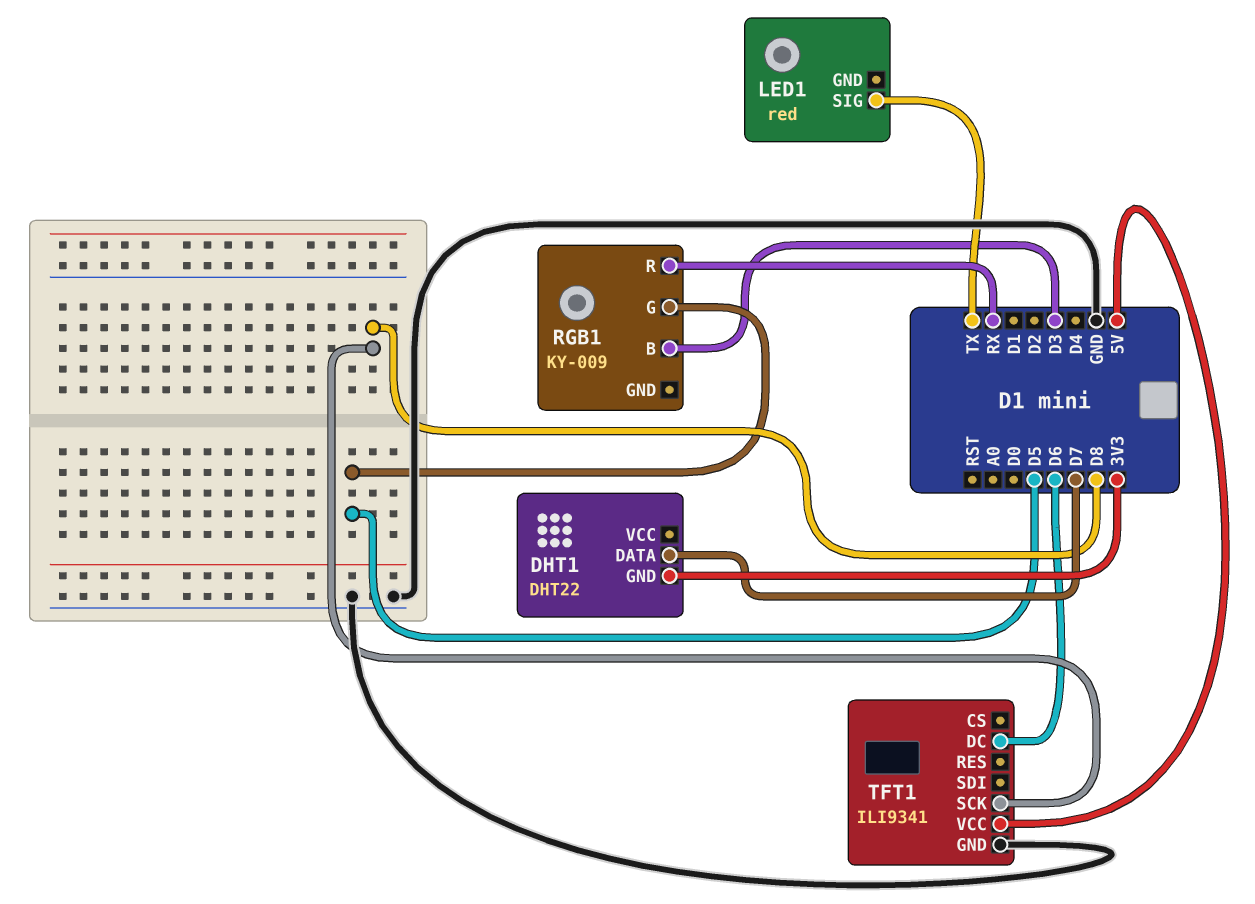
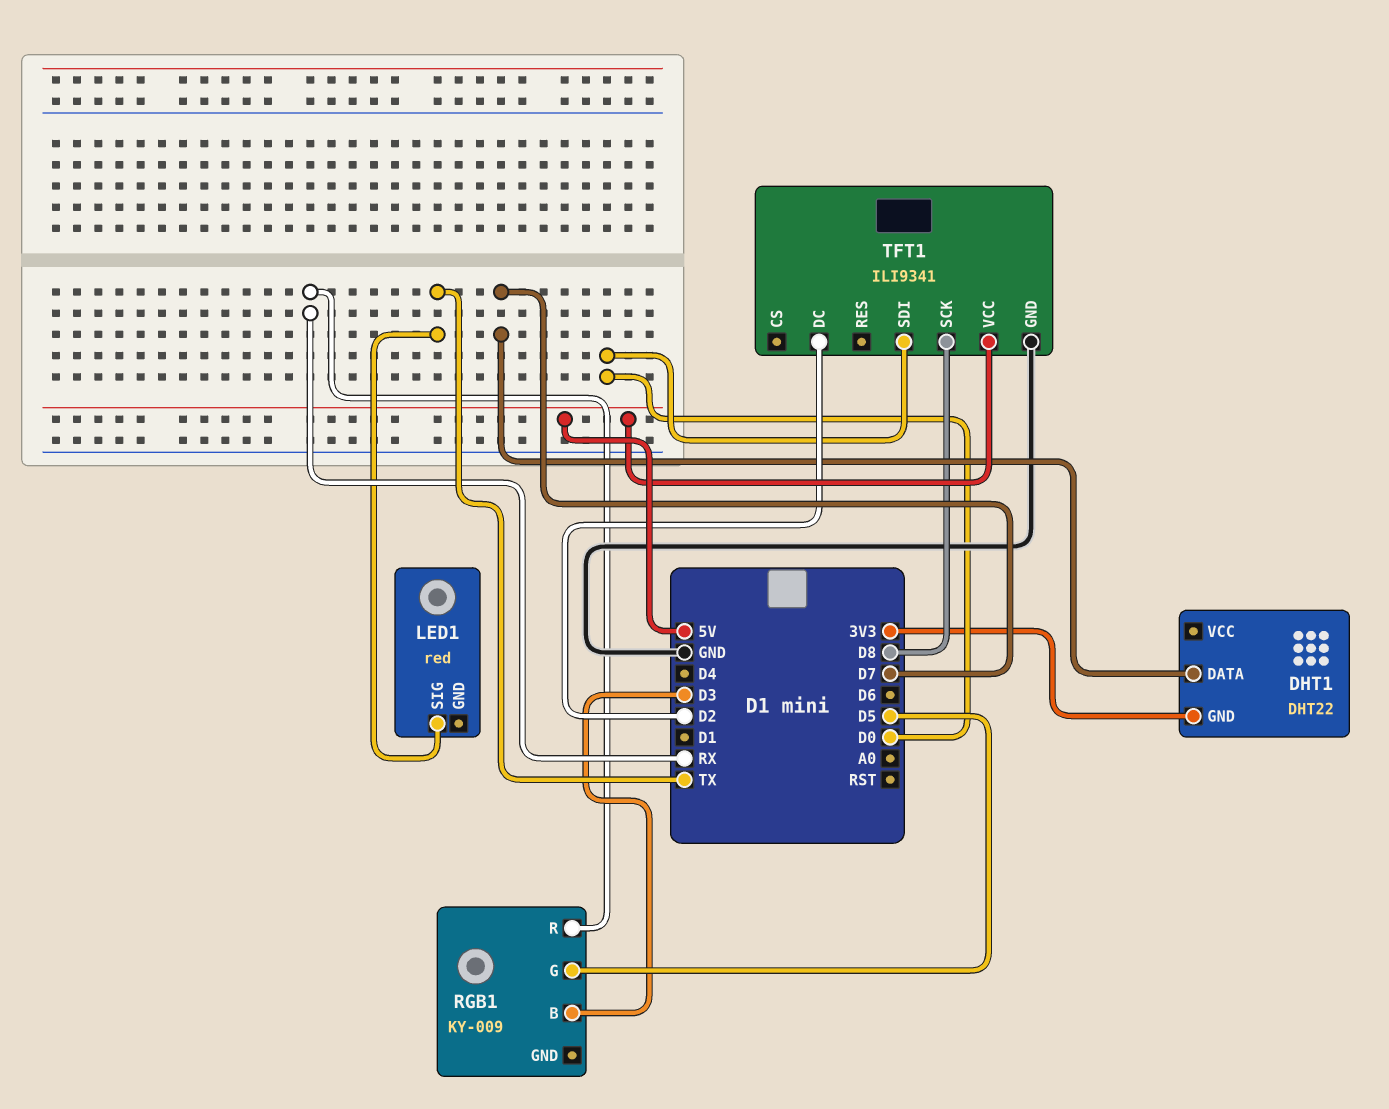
TFT1 pin DC: D6 -> D2
TFT1 pin SDI: none -> D0

